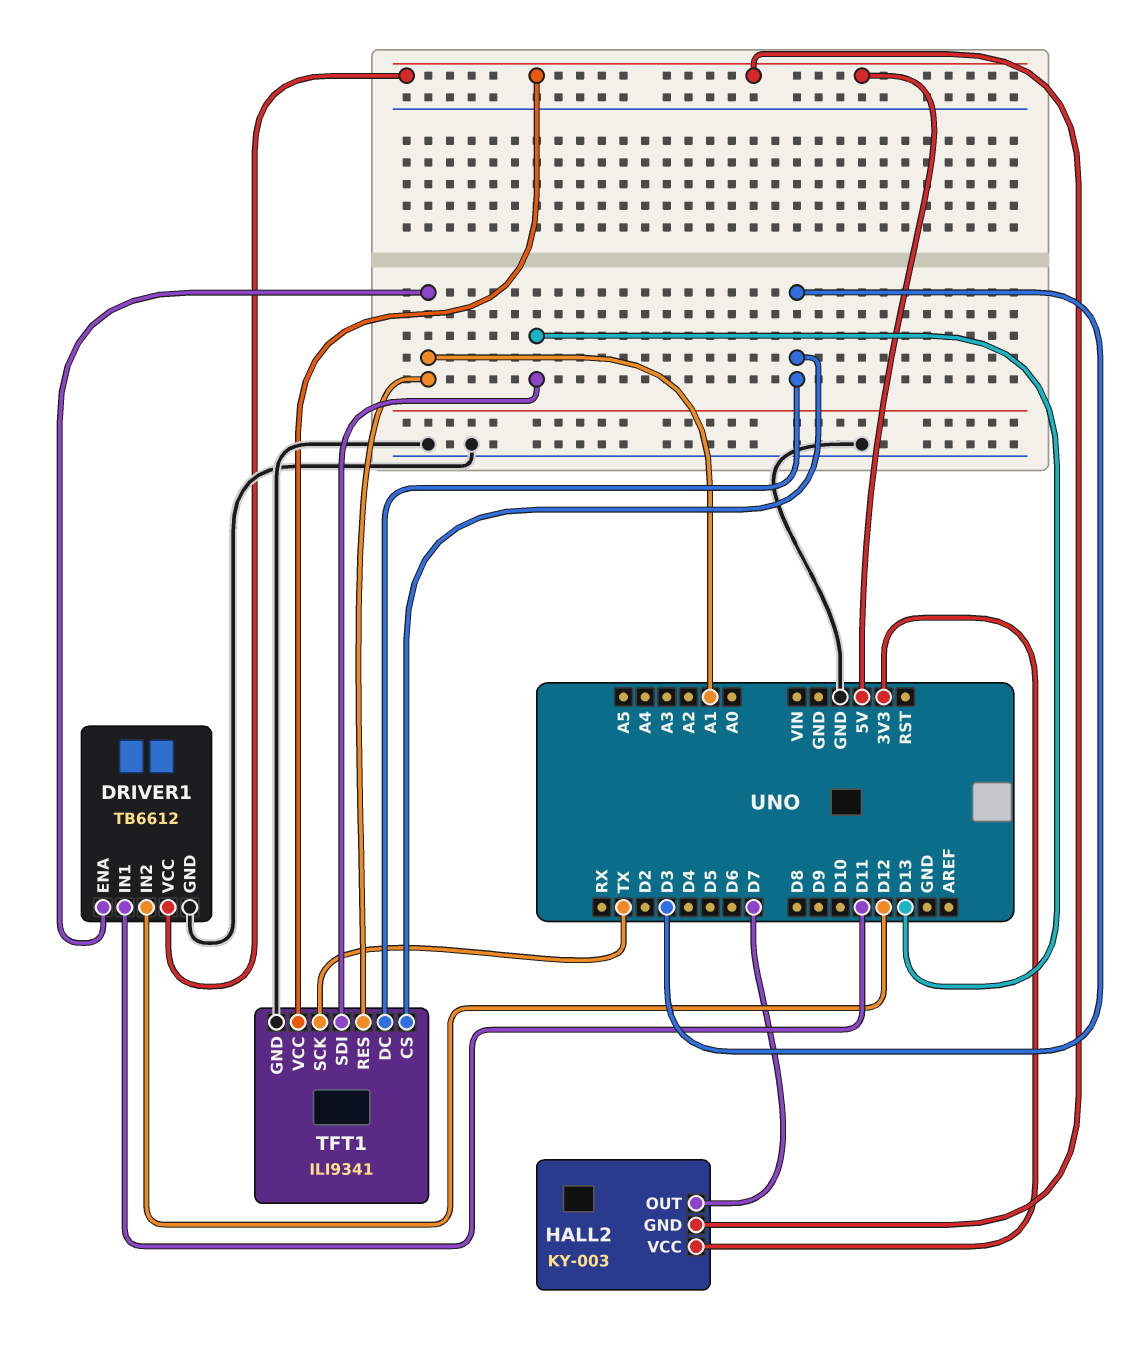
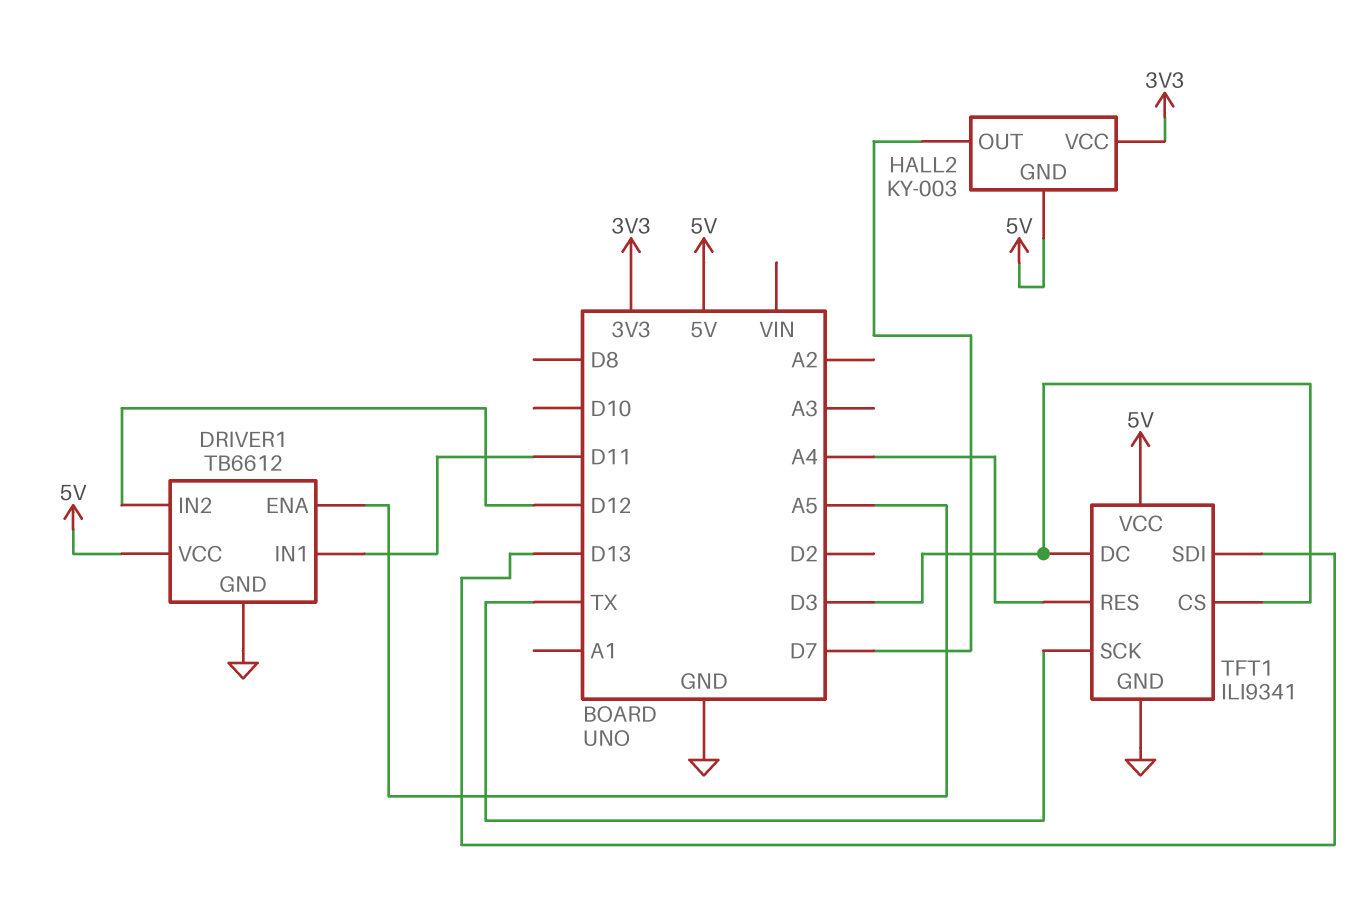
DRIVER1 pin ENA: A1 -> A5
TFT1 pin RES: A1 -> A4

